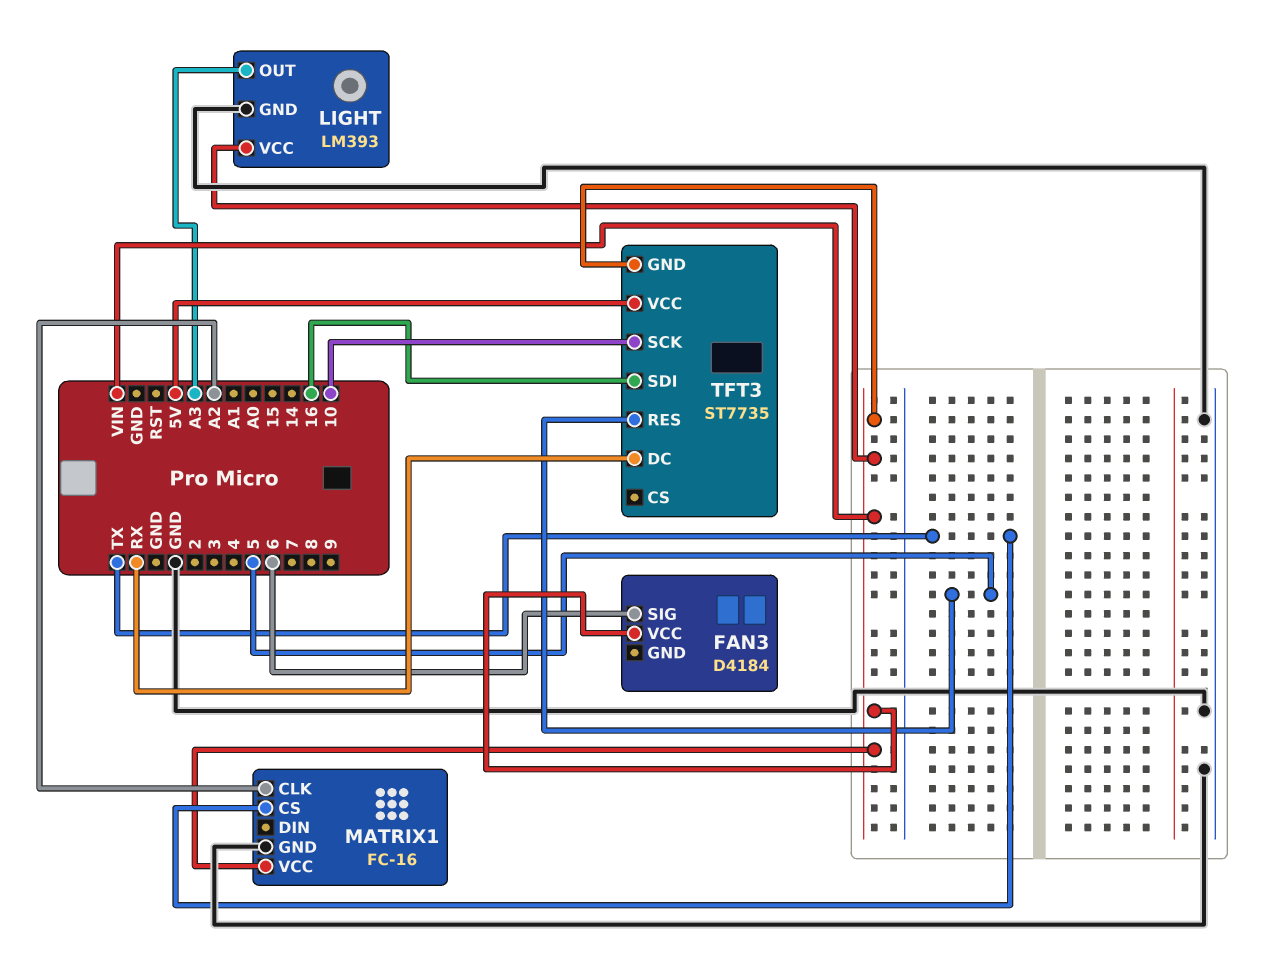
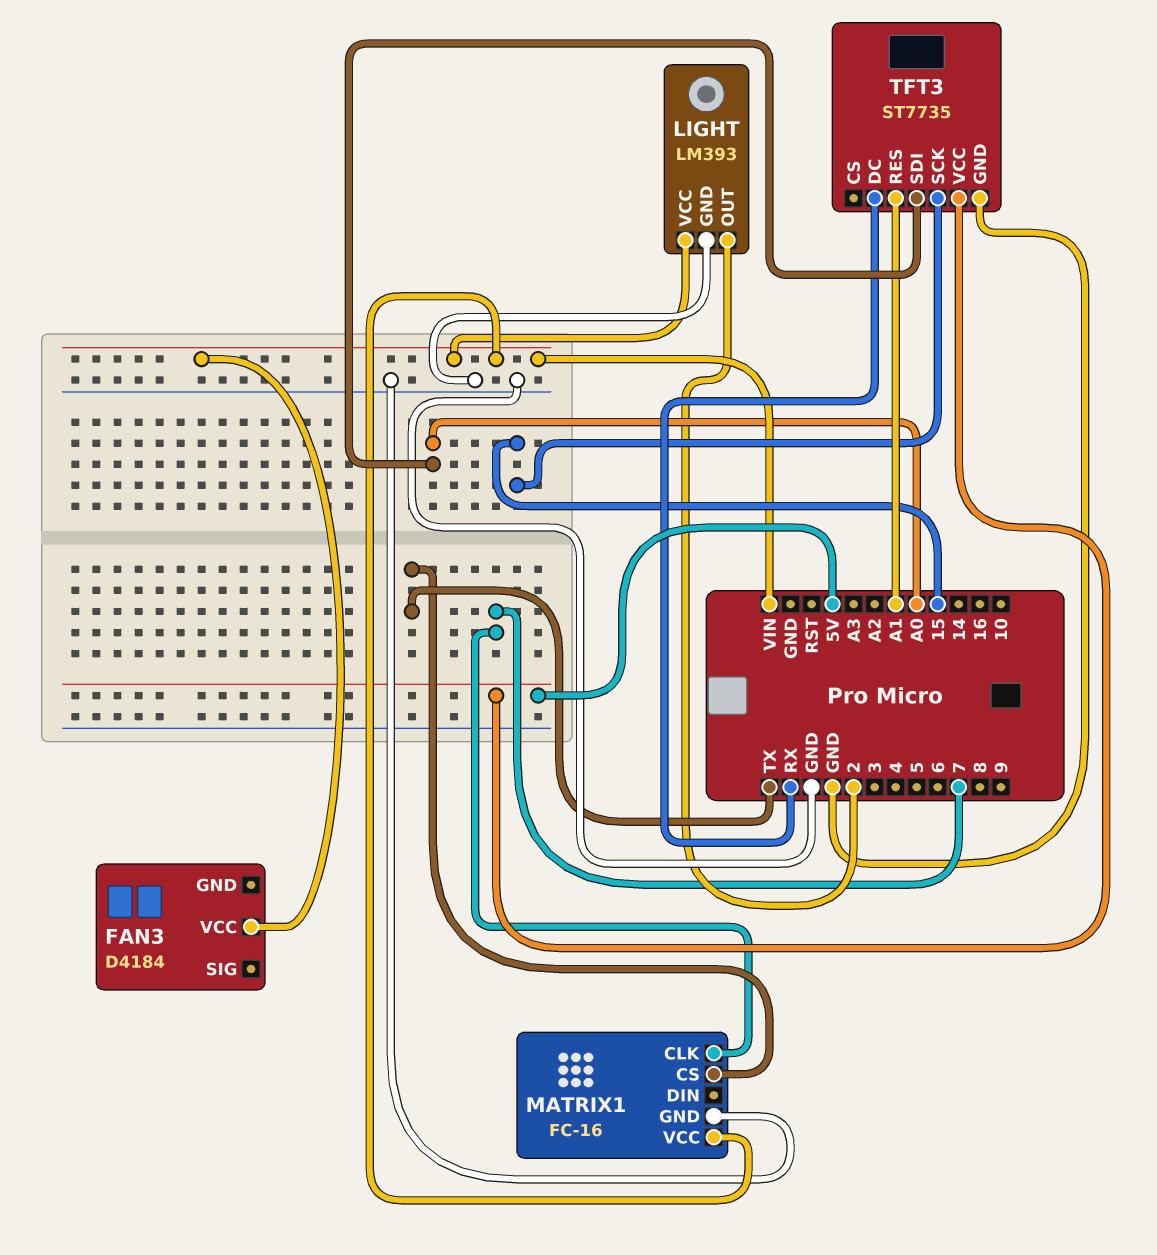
FAN3 pin SIG: 6 -> none
LIGHT pin OUT: A3 -> 2
MATRIX1 pin CLK: A2 -> 7
TFT3 pin GND: VIN -> GND
TFT3 pin RES: 5 -> A1
TFT3 pin SCK: 10 -> 15
TFT3 pin SDI: 16 -> A0

